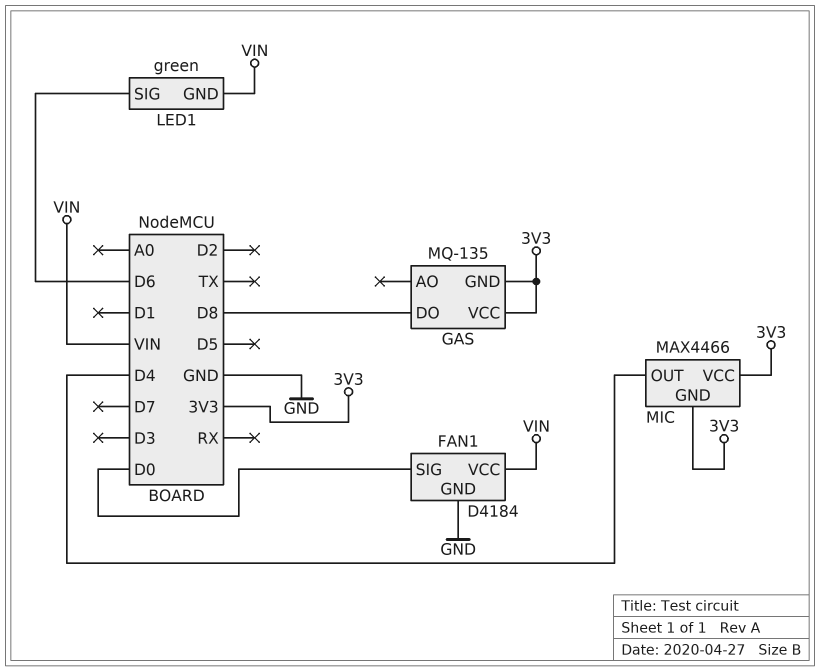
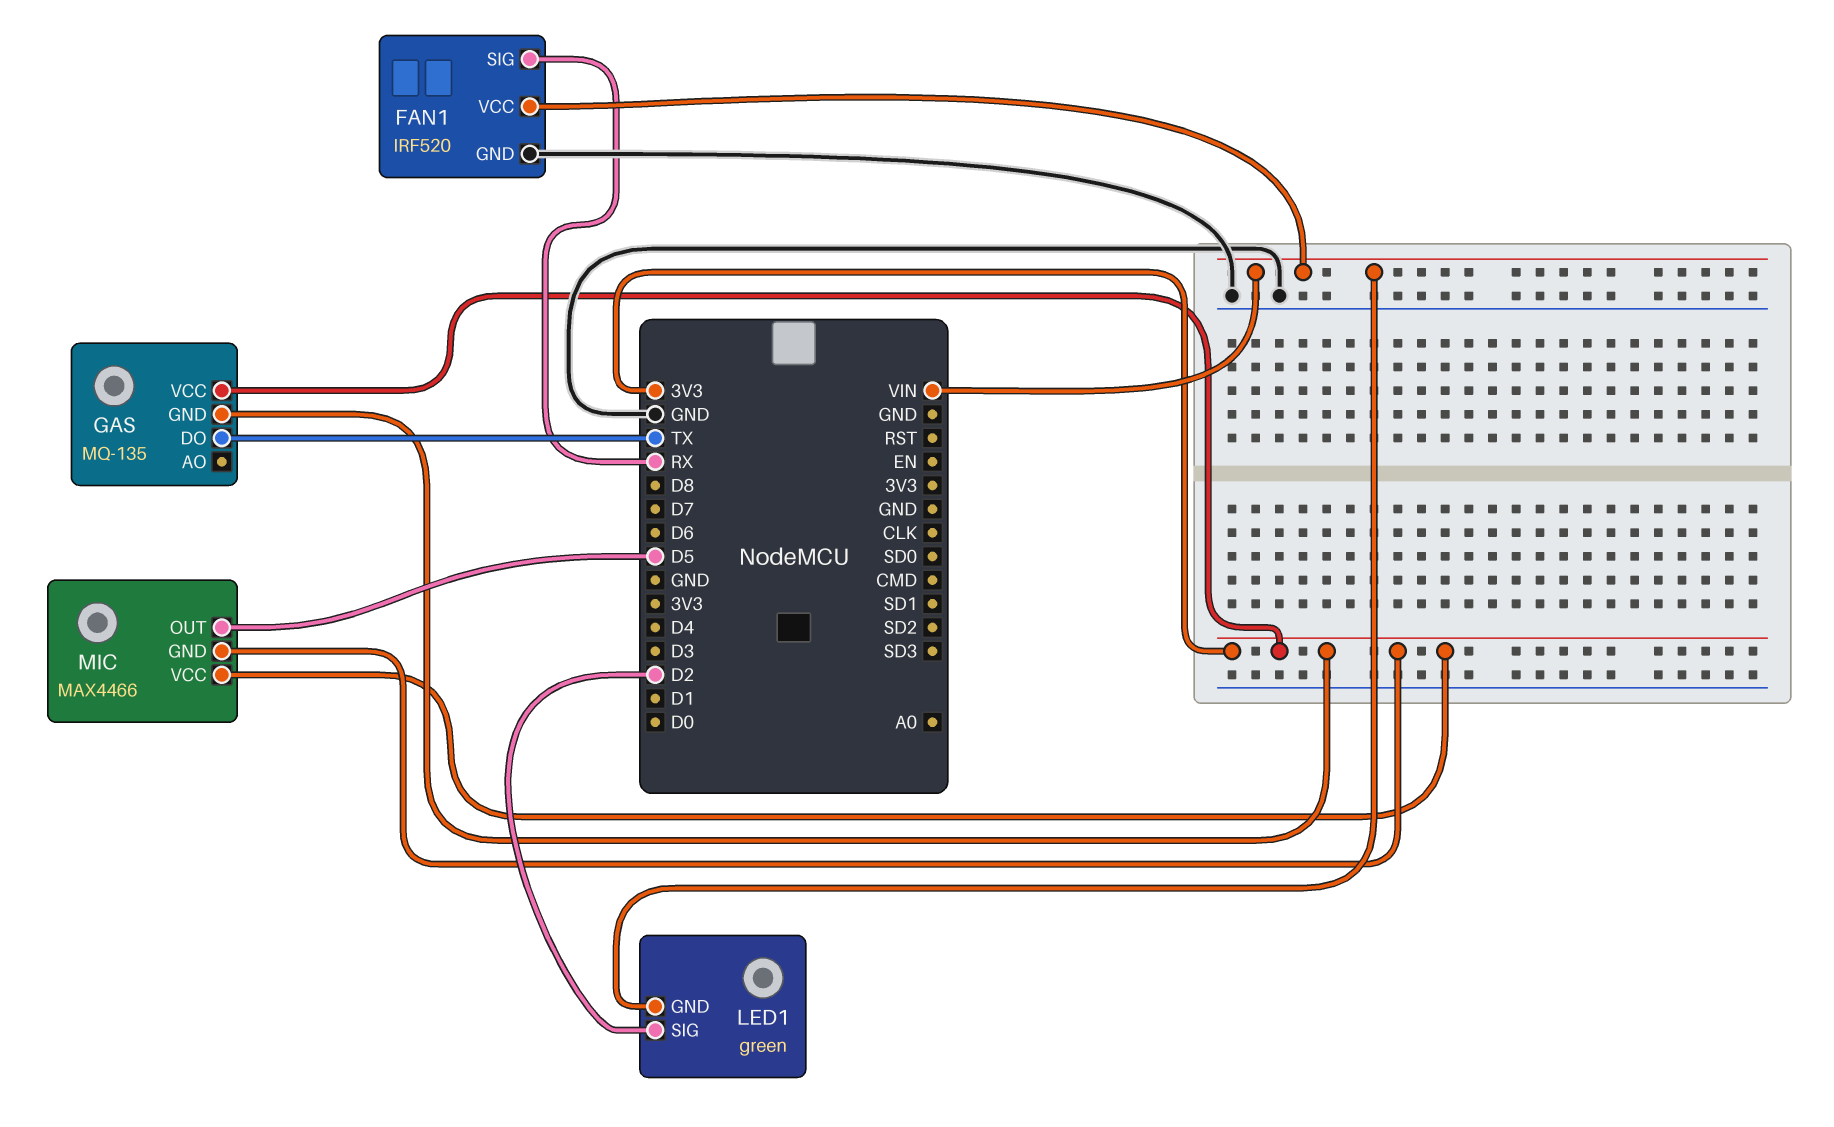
FAN1: D4184 -> IRF520
FAN1 pin SIG: D0 -> RX
GAS pin DO: D8 -> TX
LED1 pin SIG: D6 -> D2
MIC pin OUT: D4 -> D5

